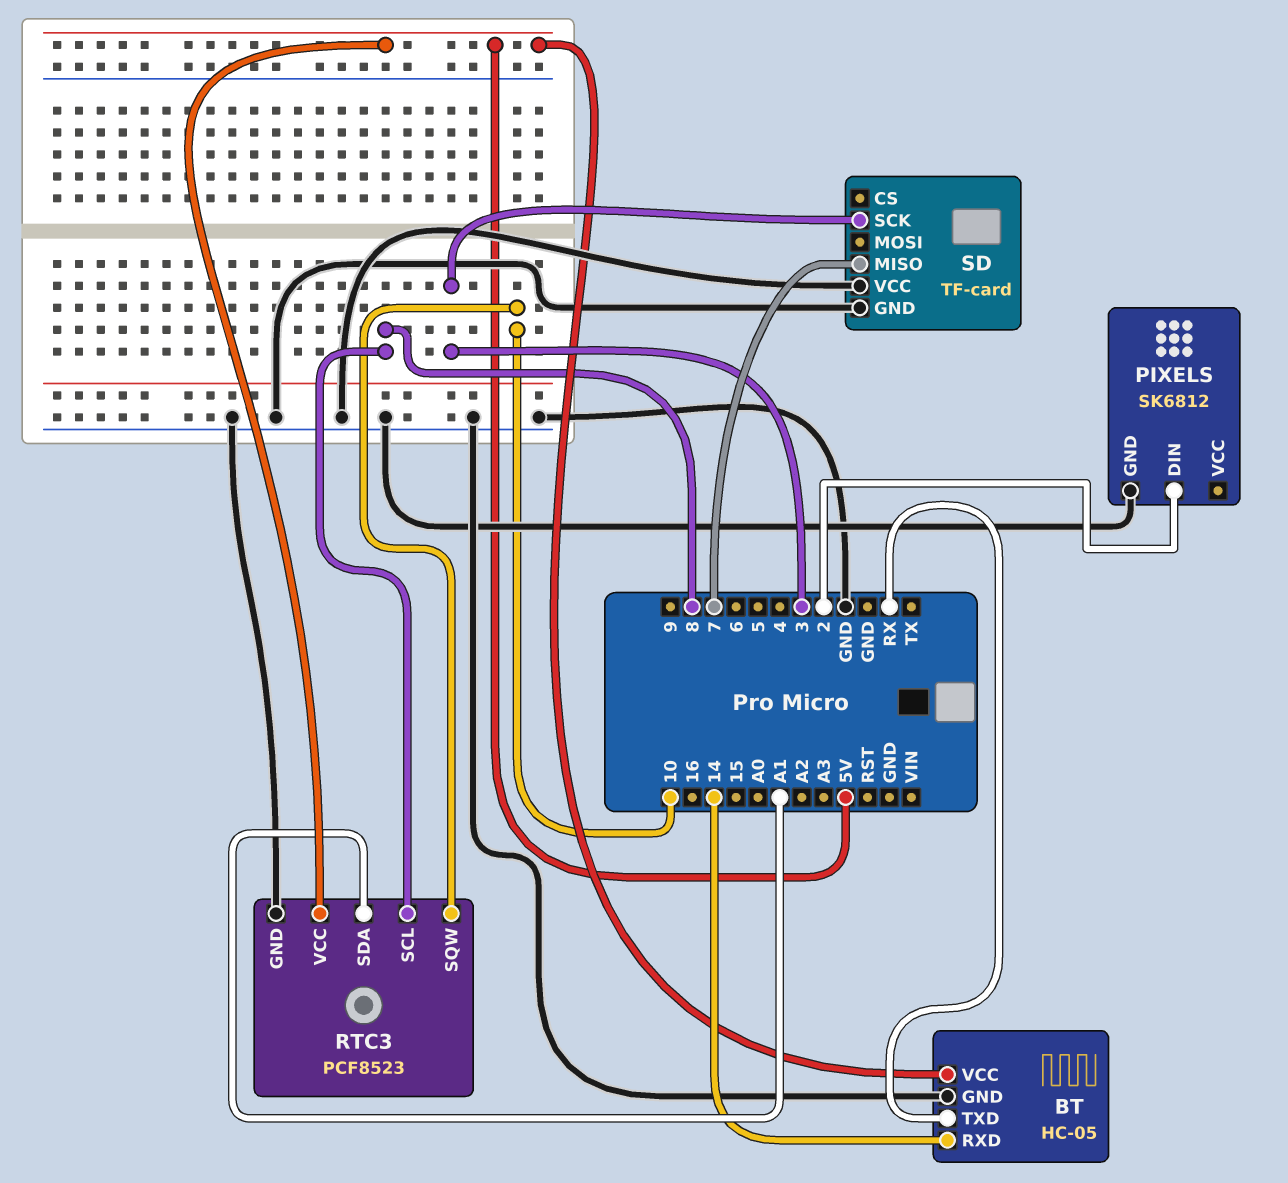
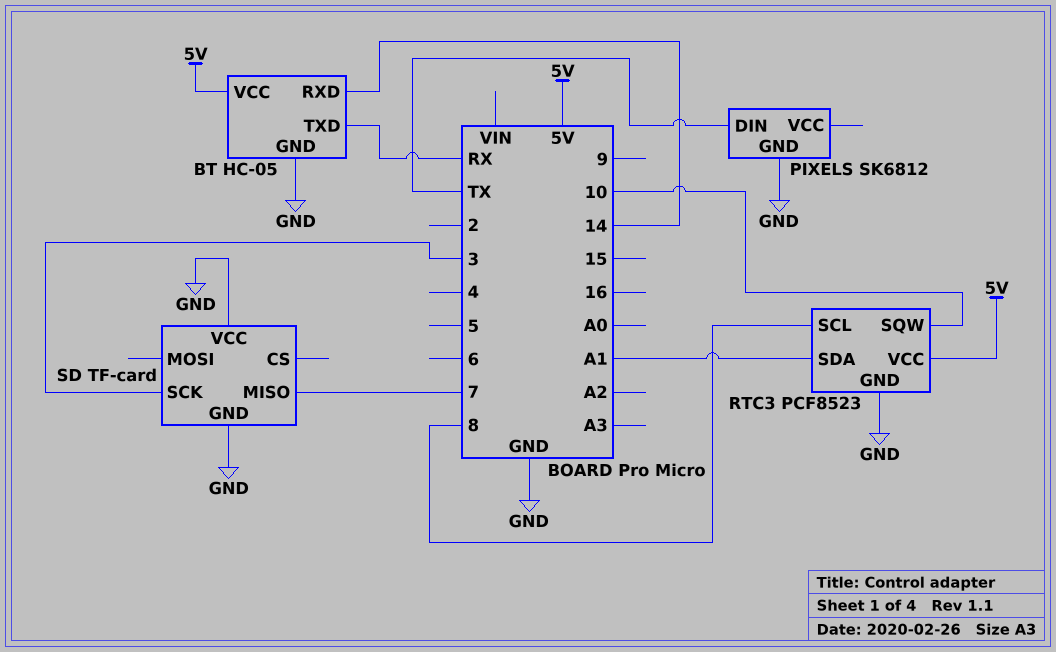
PIXELS pin DIN: 2 -> TX

